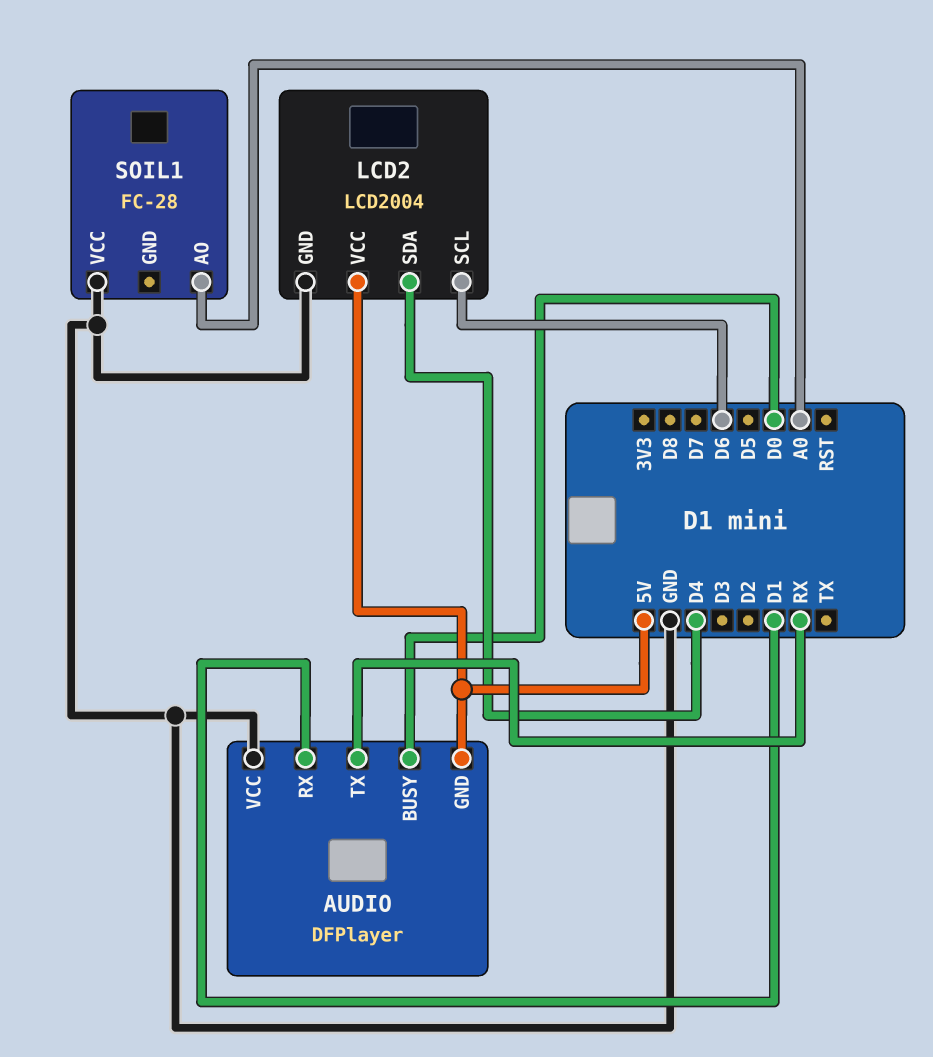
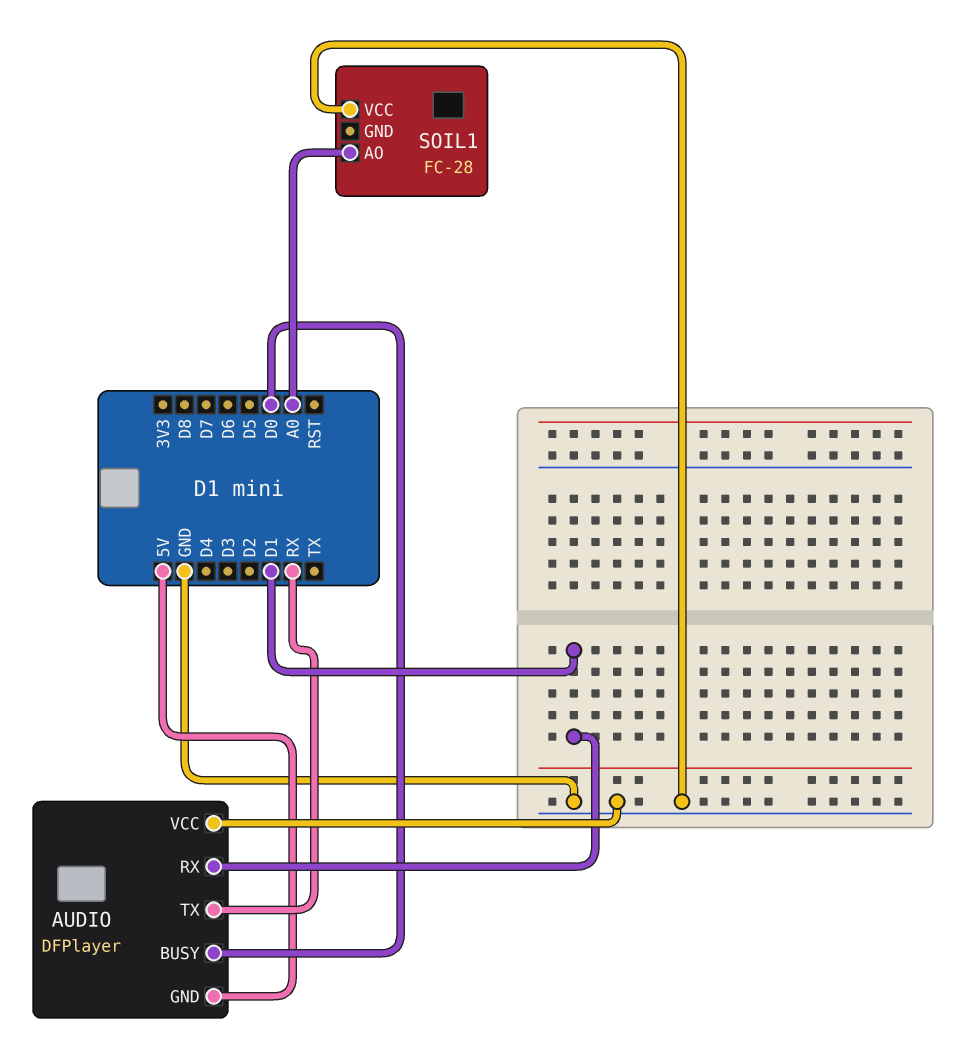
LCD2: LCD2004 -> none
LCD2 pin GND: GND -> none
LCD2 pin SCL: D6 -> none
LCD2 pin SDA: D4 -> none
LCD2 pin VCC: 5V -> none

